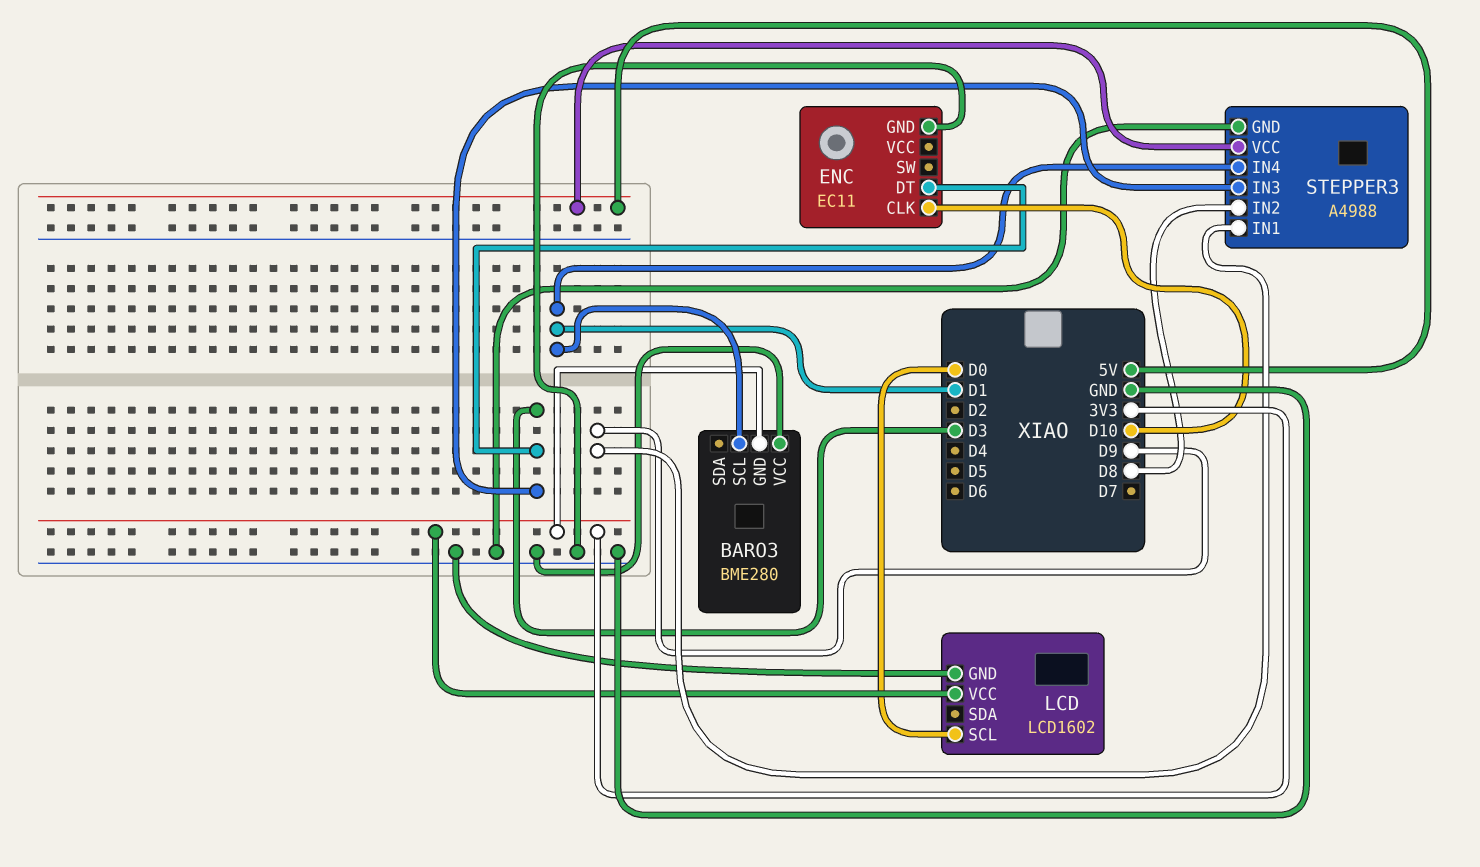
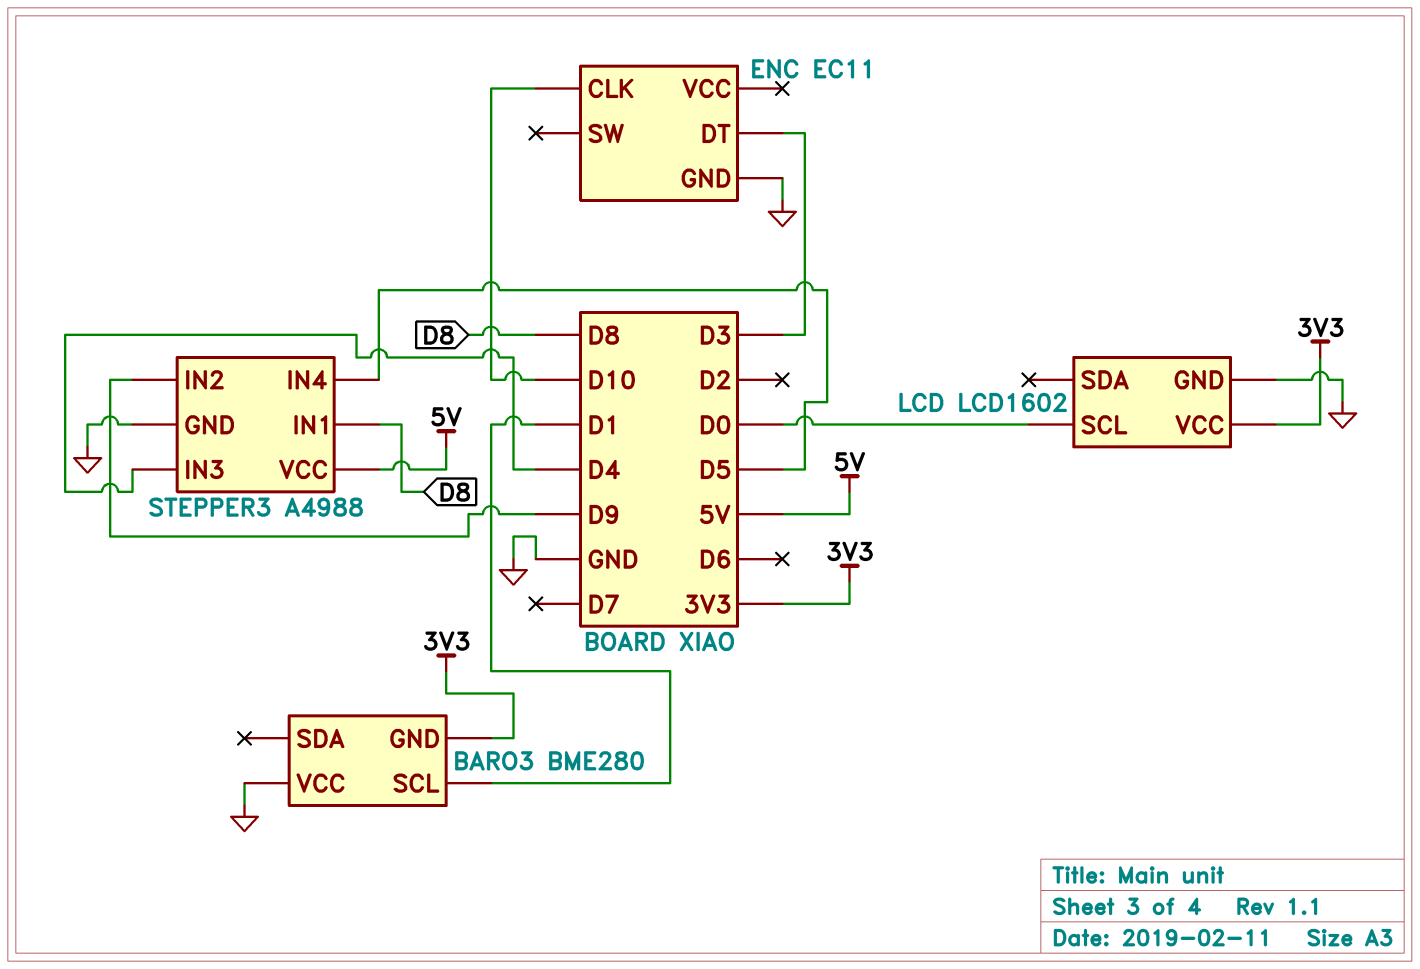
STEPPER3 pin IN1: D9 -> D8
STEPPER3 pin IN2: D8 -> D9
STEPPER3 pin IN3: D3 -> D4
STEPPER3 pin IN4: D1 -> D5

